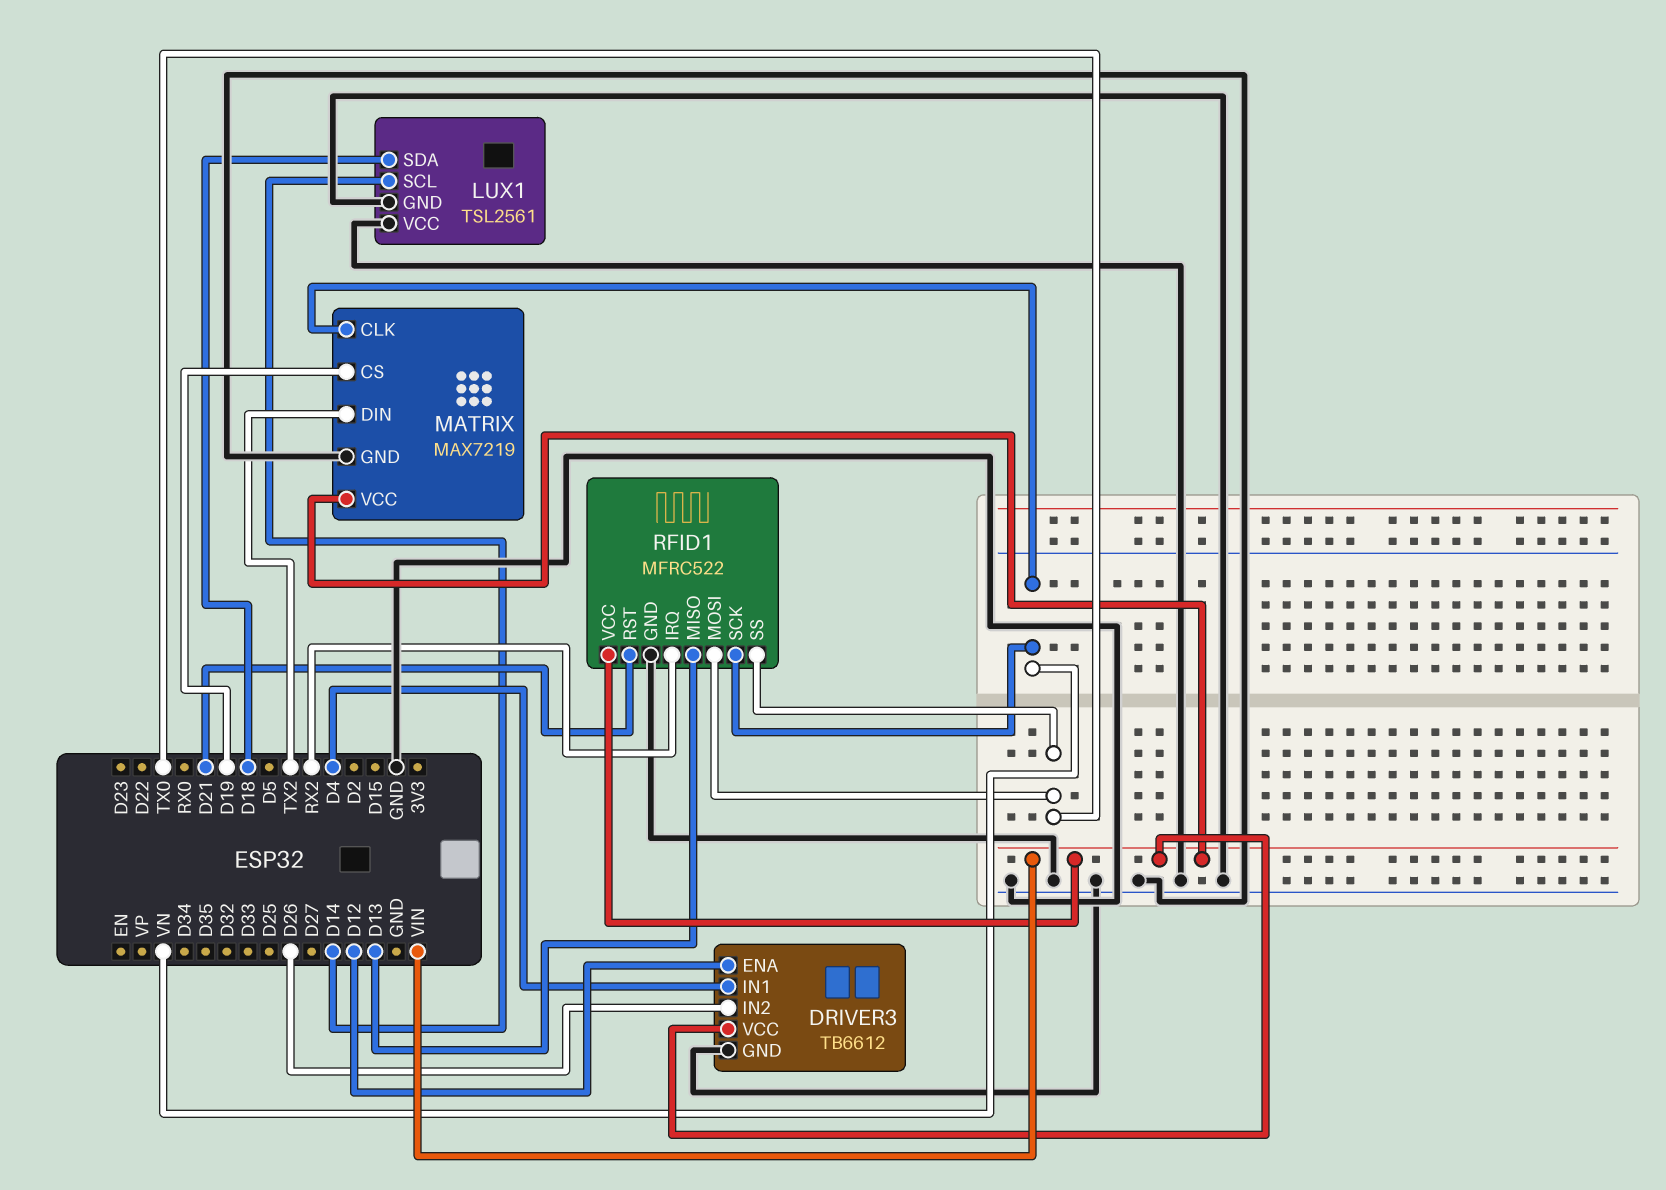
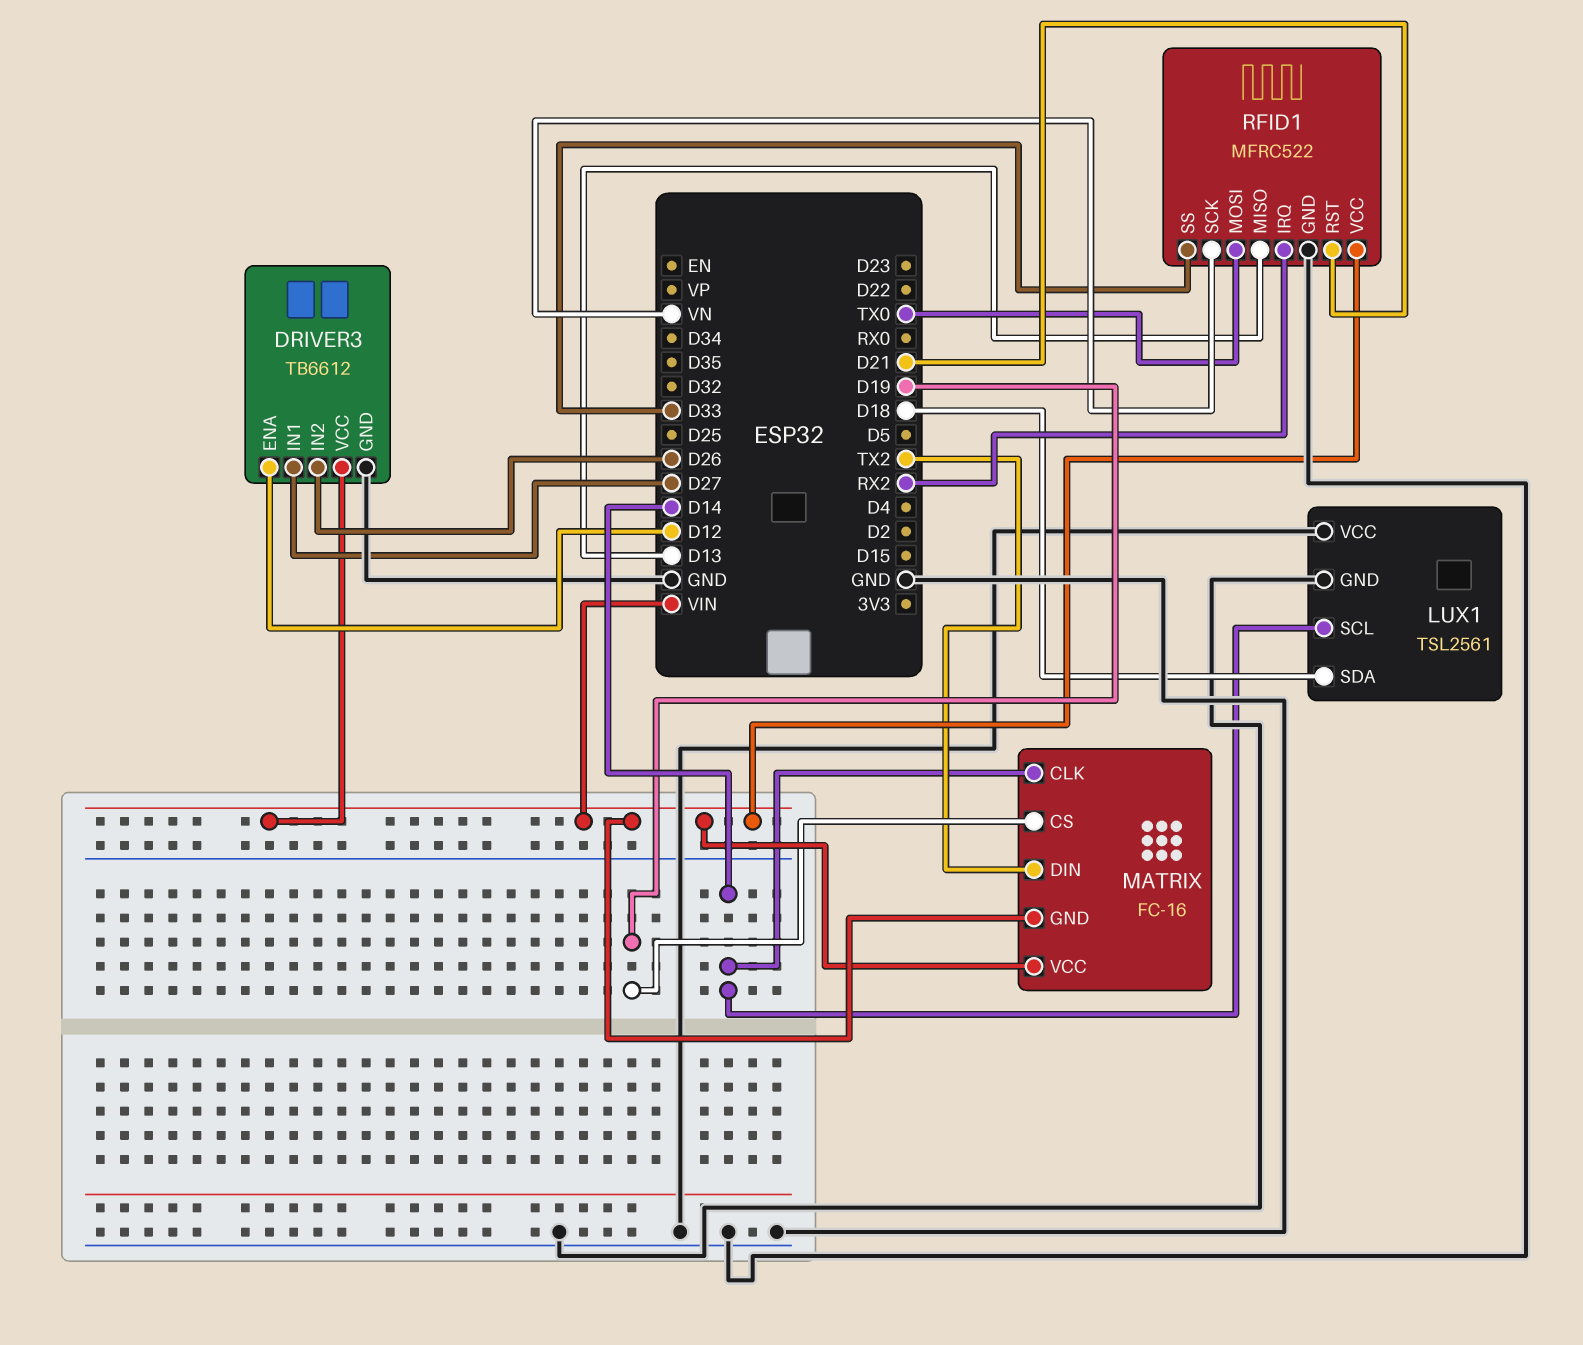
DRIVER3 pin IN1: D4 -> D27
MATRIX: MAX7219 -> FC-16
MATRIX pin CLK: VN -> D14
MATRIX pin GND: GND -> VIN
RFID1 pin SS: TX0 -> D33

